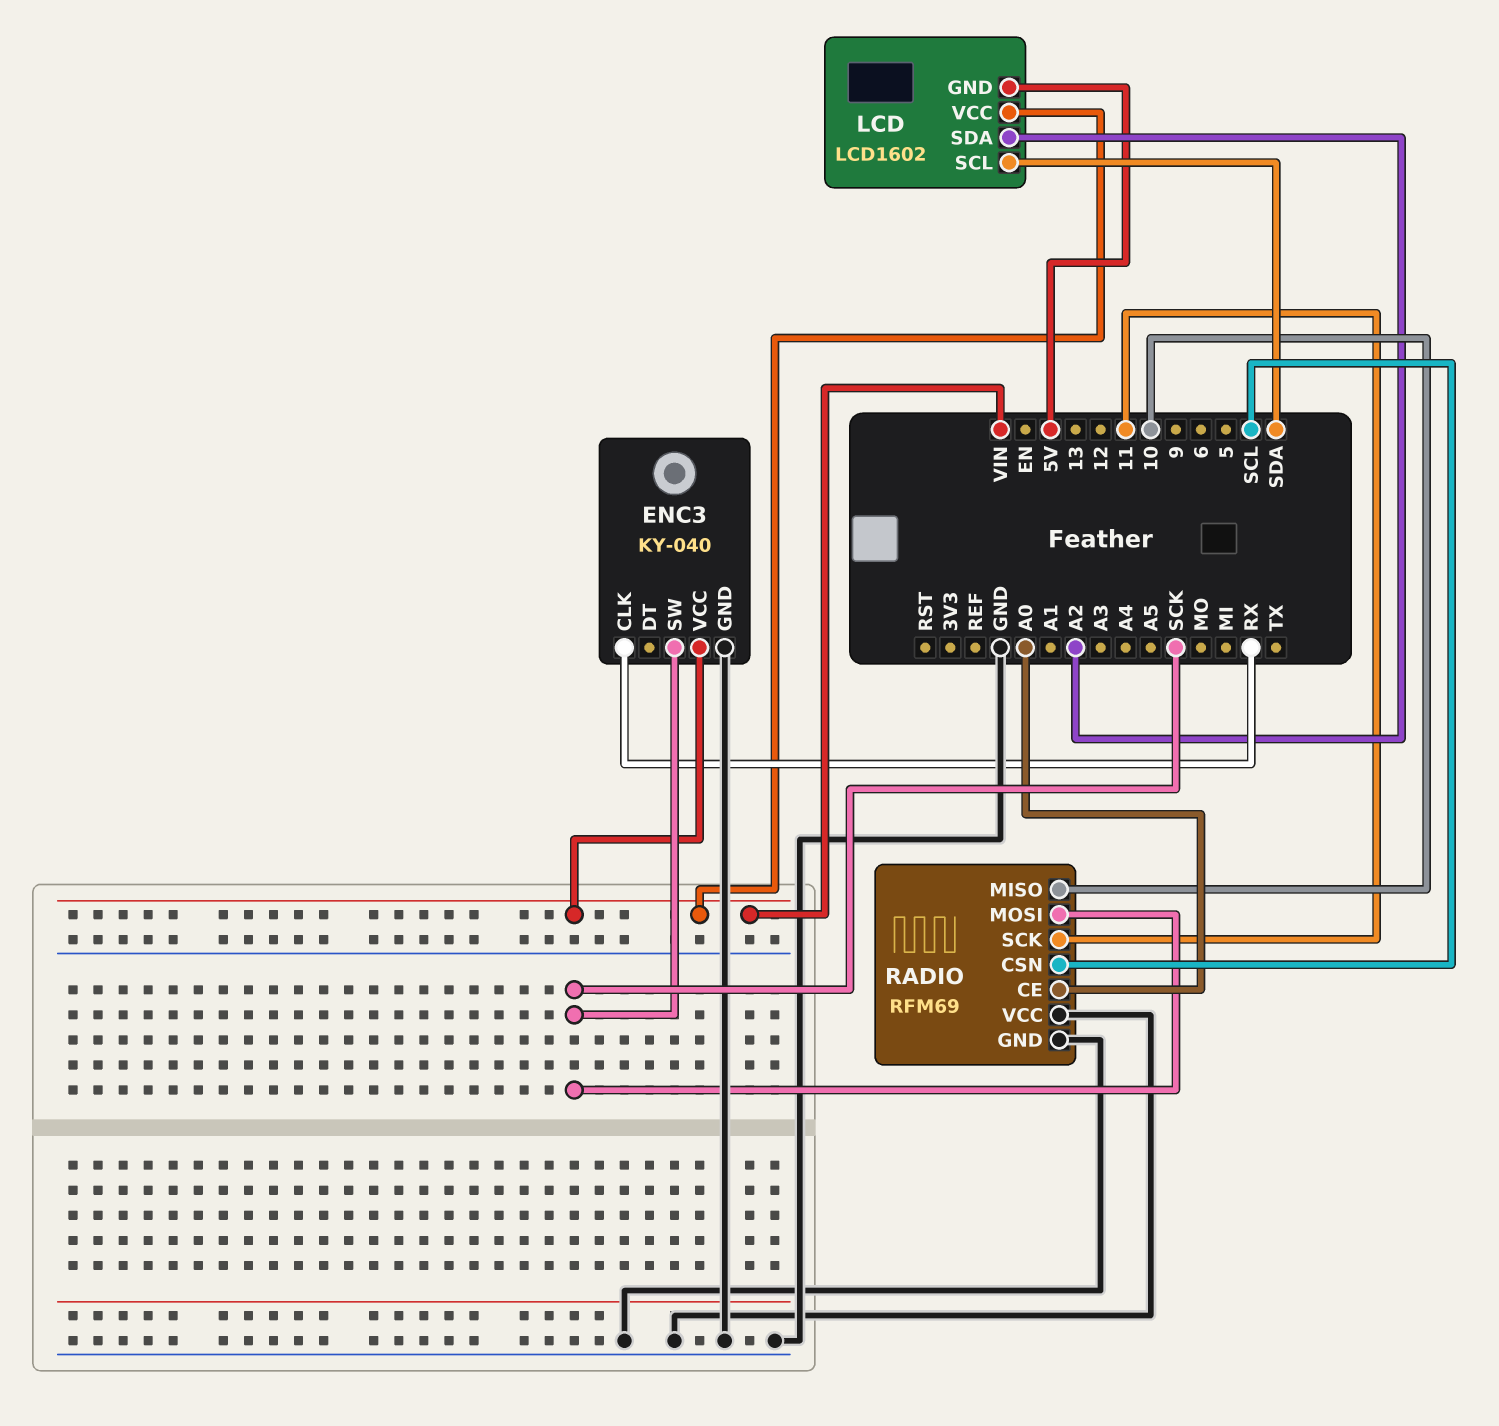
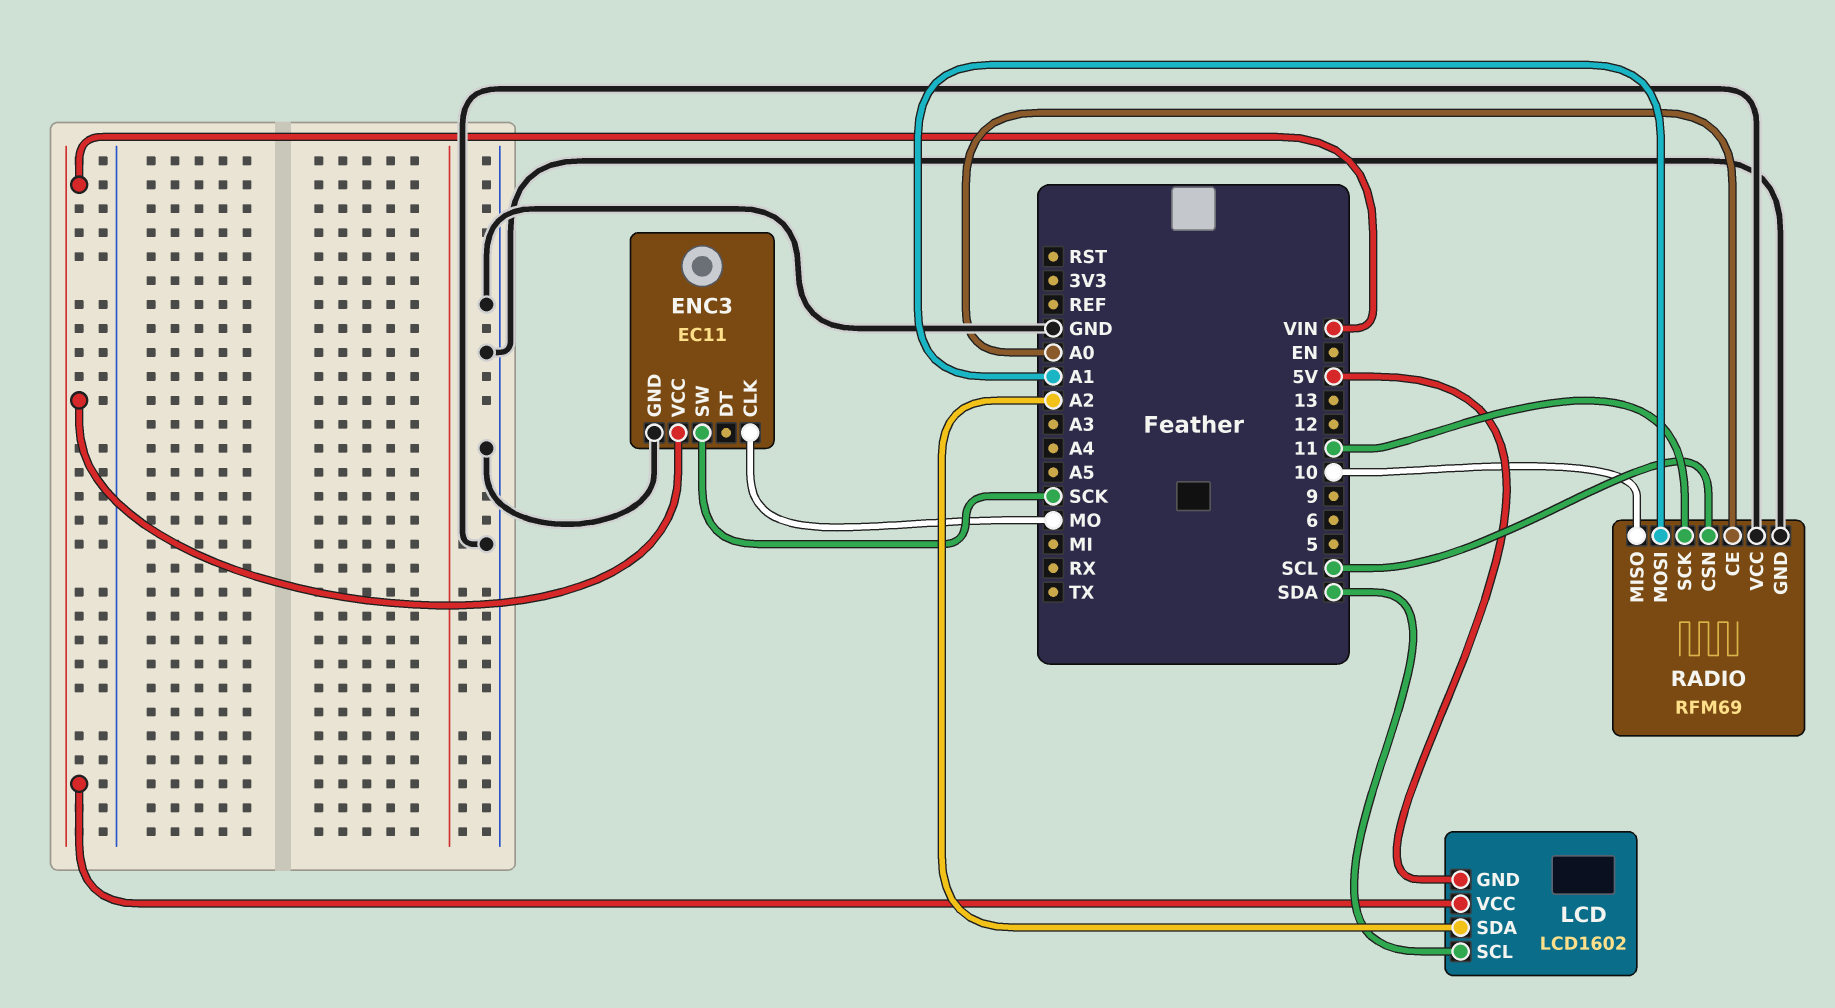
ENC3: KY-040 -> EC11
ENC3 pin CLK: RX -> MO
RADIO pin MOSI: SCK -> A1

